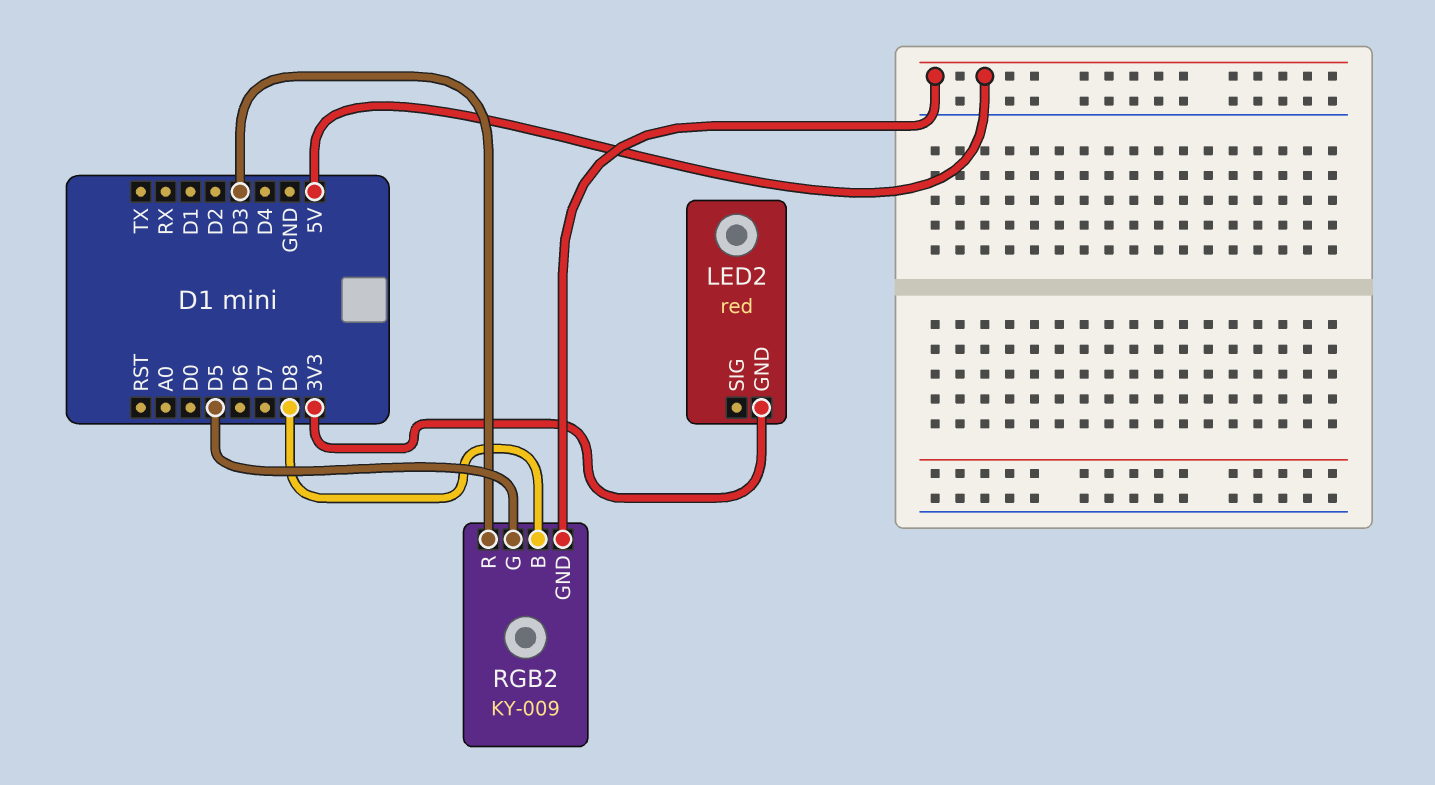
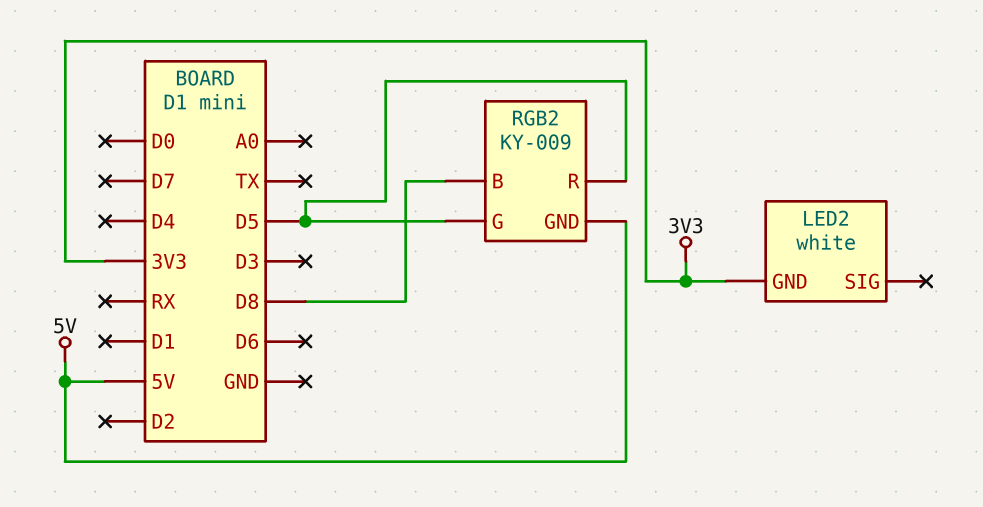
LED2: red -> white
RGB2 pin R: D3 -> D5

